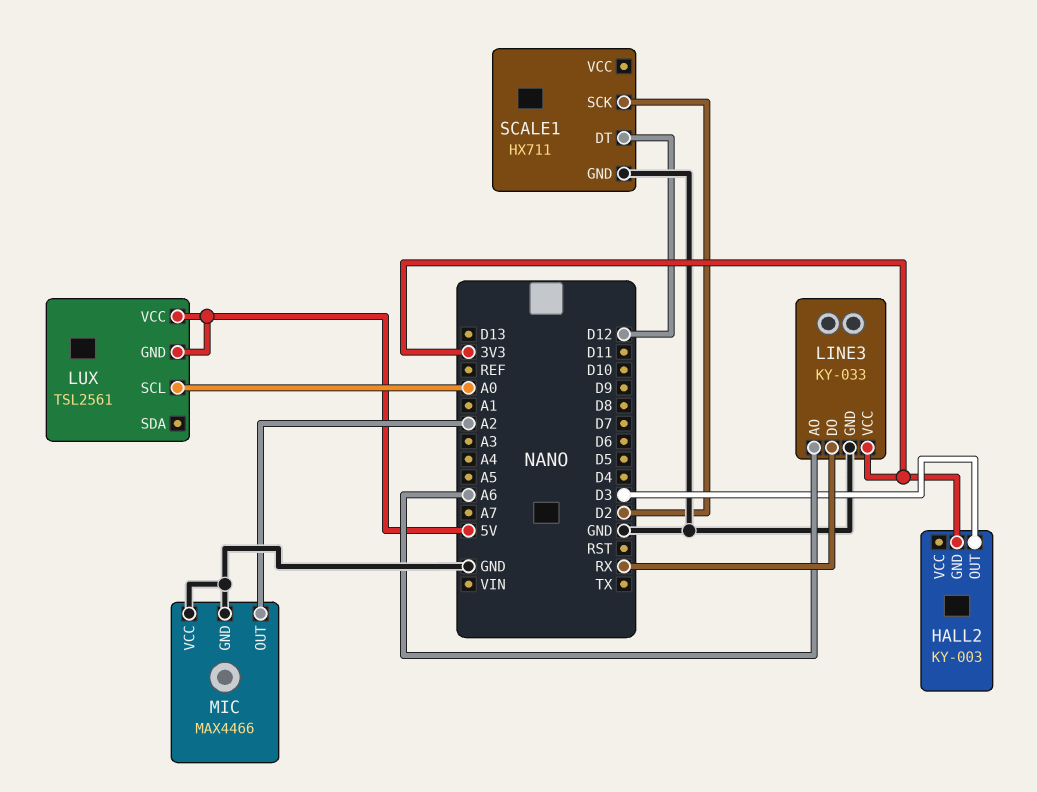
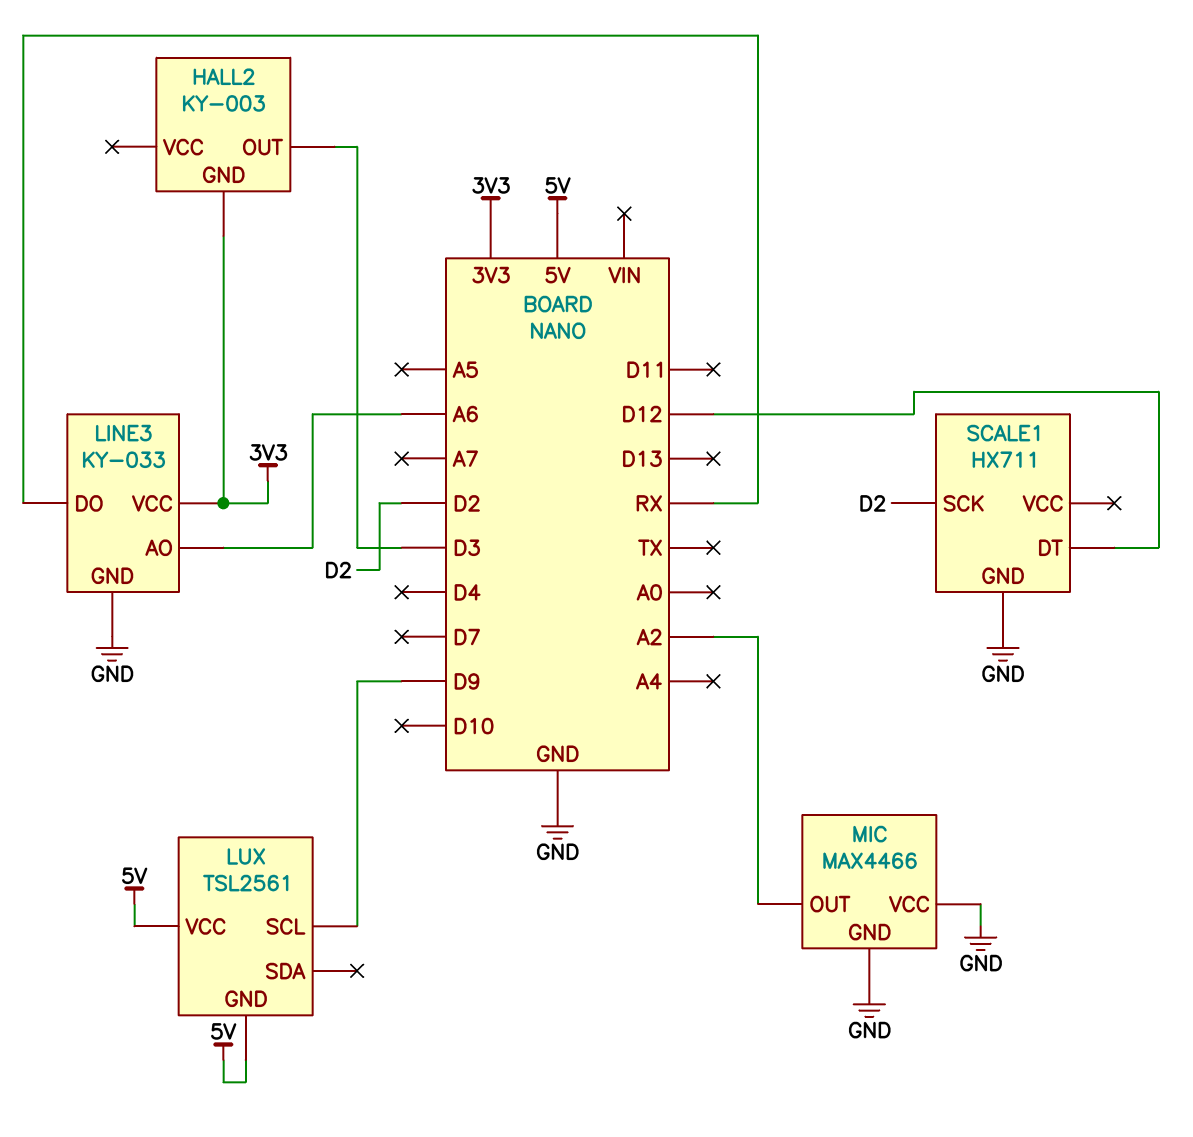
LUX pin SCL: A0 -> D9

